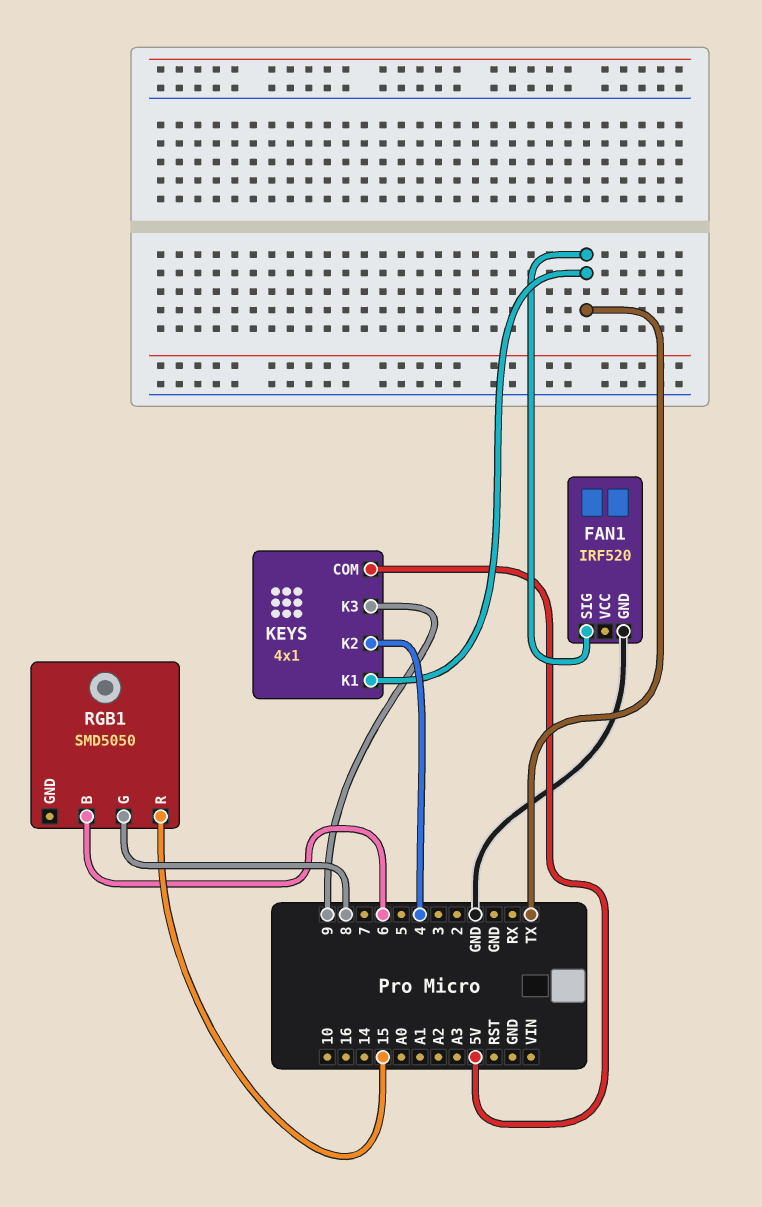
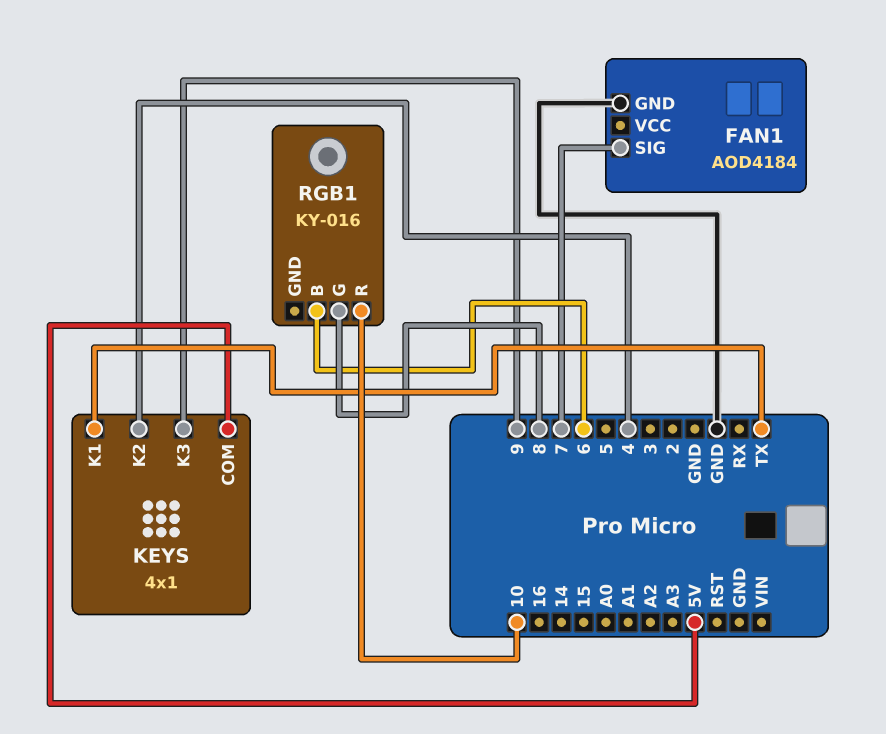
FAN1: IRF520 -> AOD4184
FAN1 pin SIG: TX -> 7
RGB1: SMD5050 -> KY-016
RGB1 pin R: 15 -> 10

